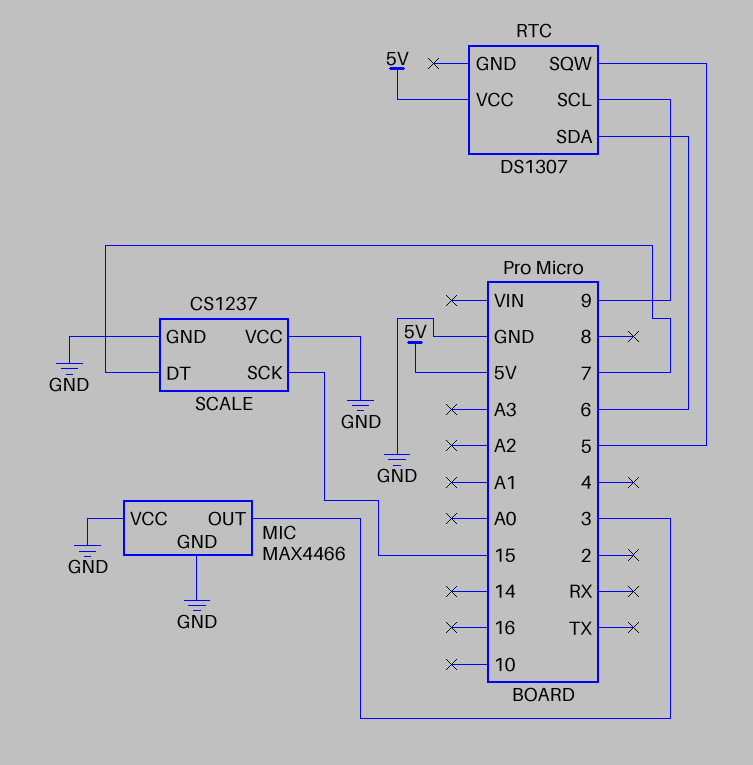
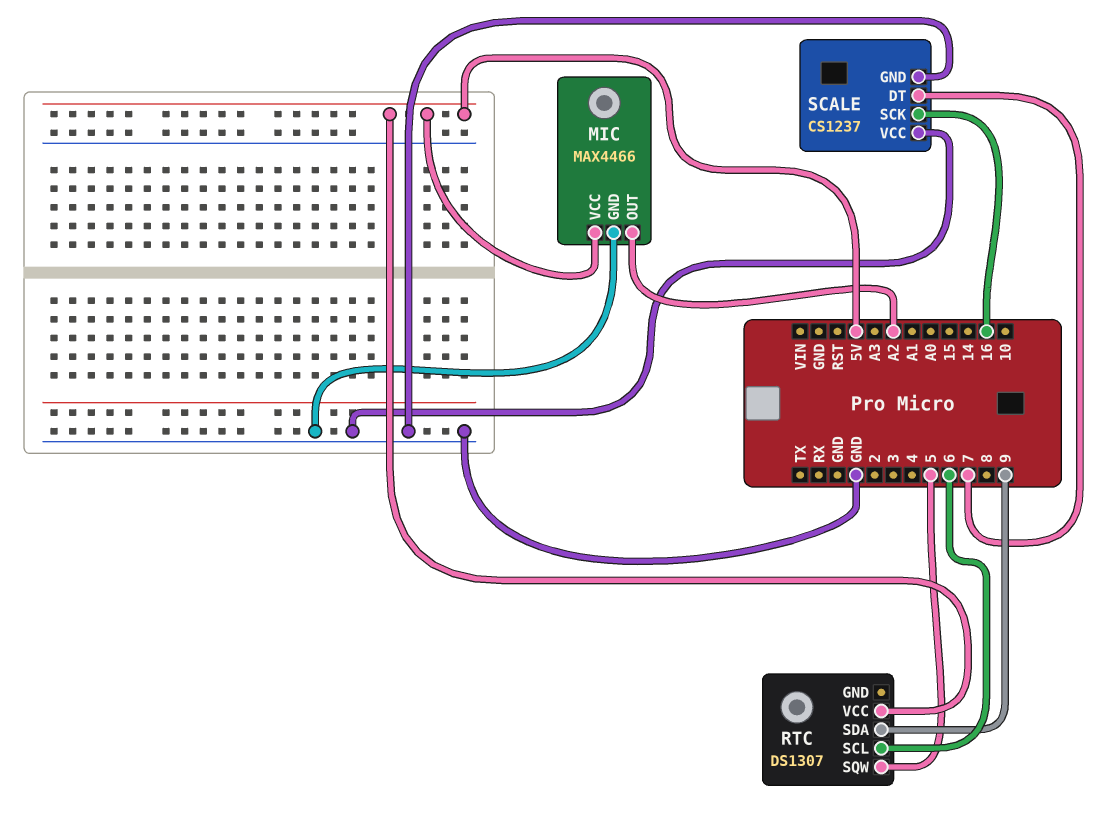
MIC pin OUT: 3 -> A2
MIC pin VCC: GND -> 5V
RTC pin SCL: 9 -> 6
RTC pin SDA: 6 -> 9
SCALE pin SCK: 15 -> 16

